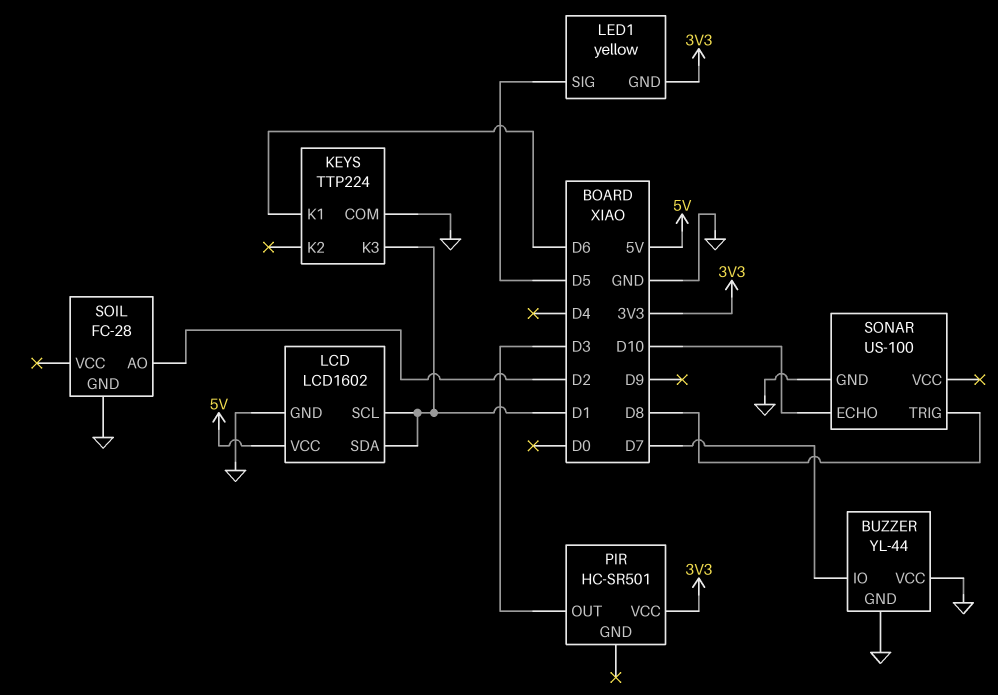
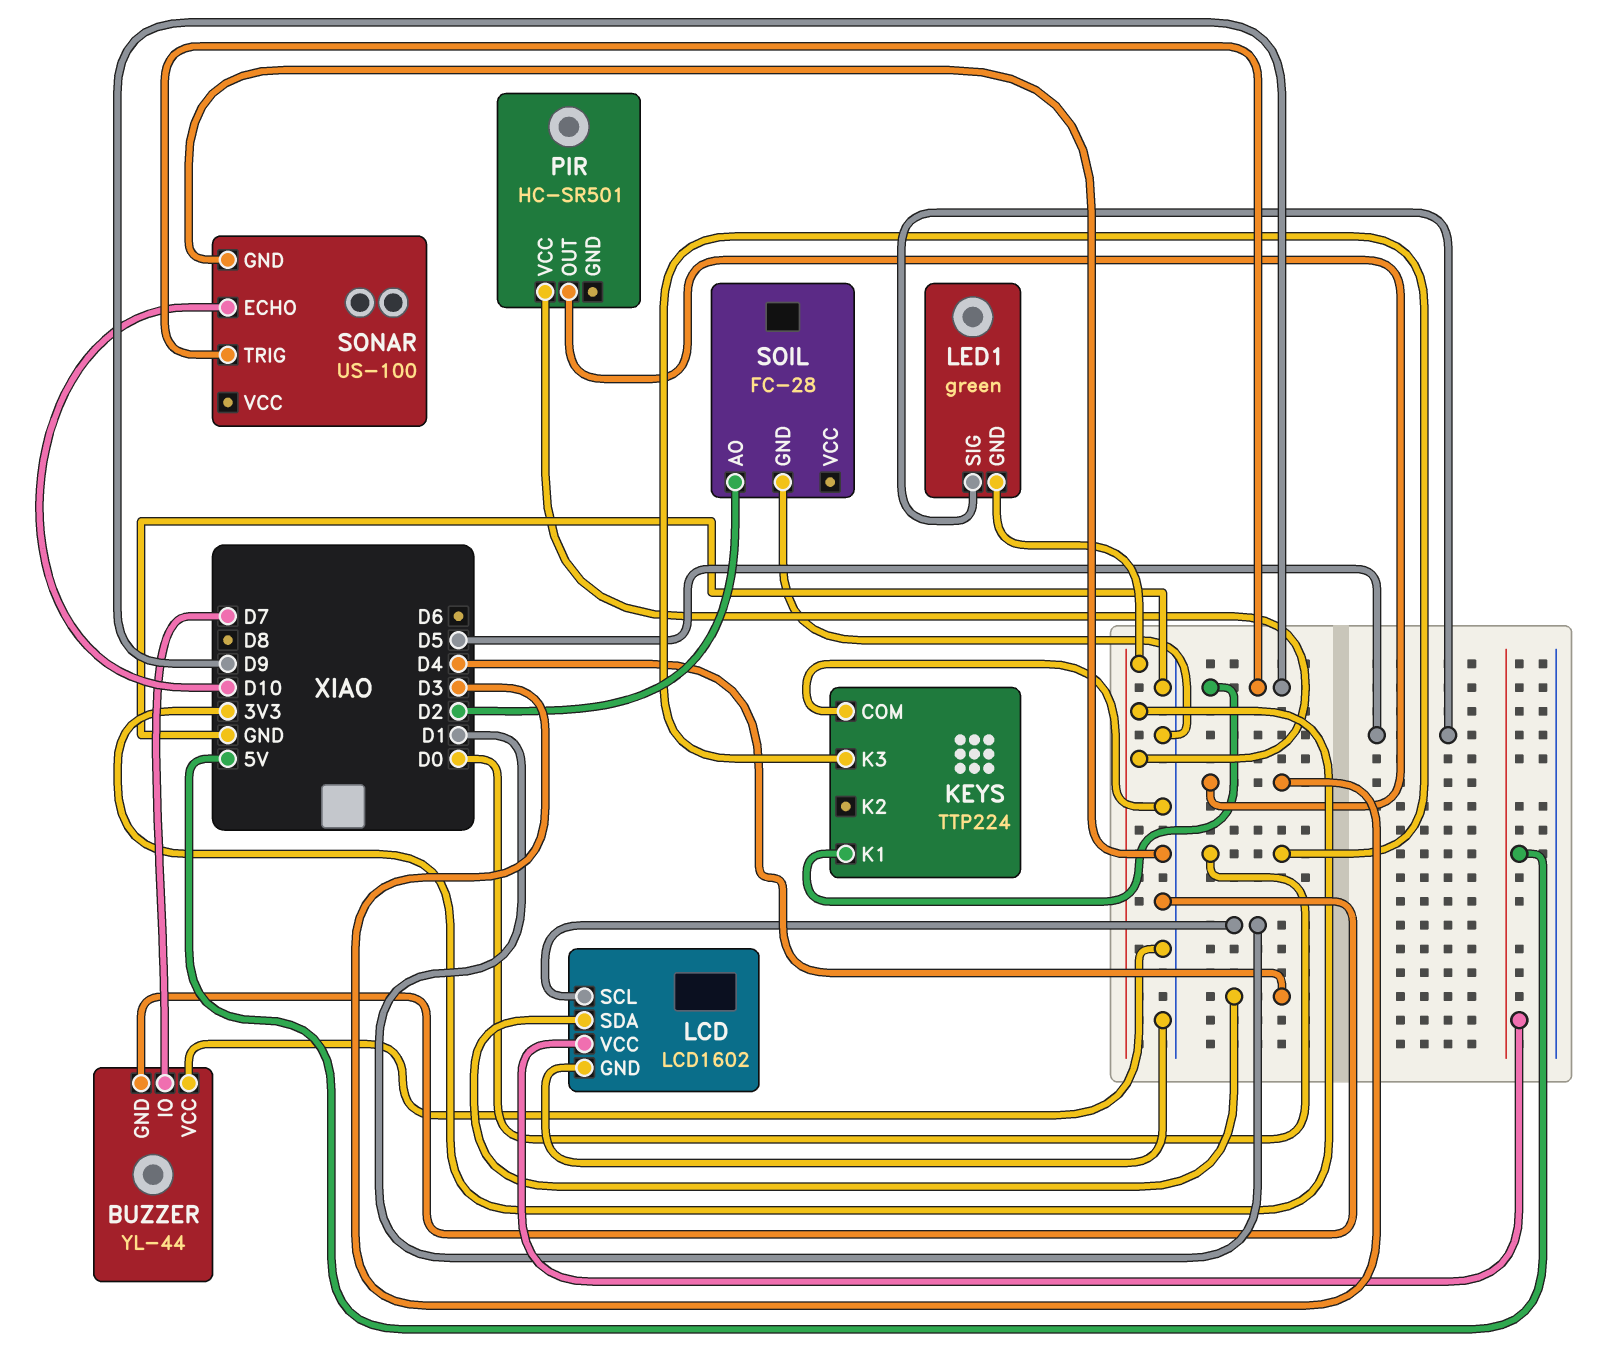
KEYS pin K1: D6 -> D9
KEYS pin K3: D1 -> D0
LCD pin SDA: D1 -> D4
LED1: yellow -> green
SONAR pin TRIG: D8 -> D9

